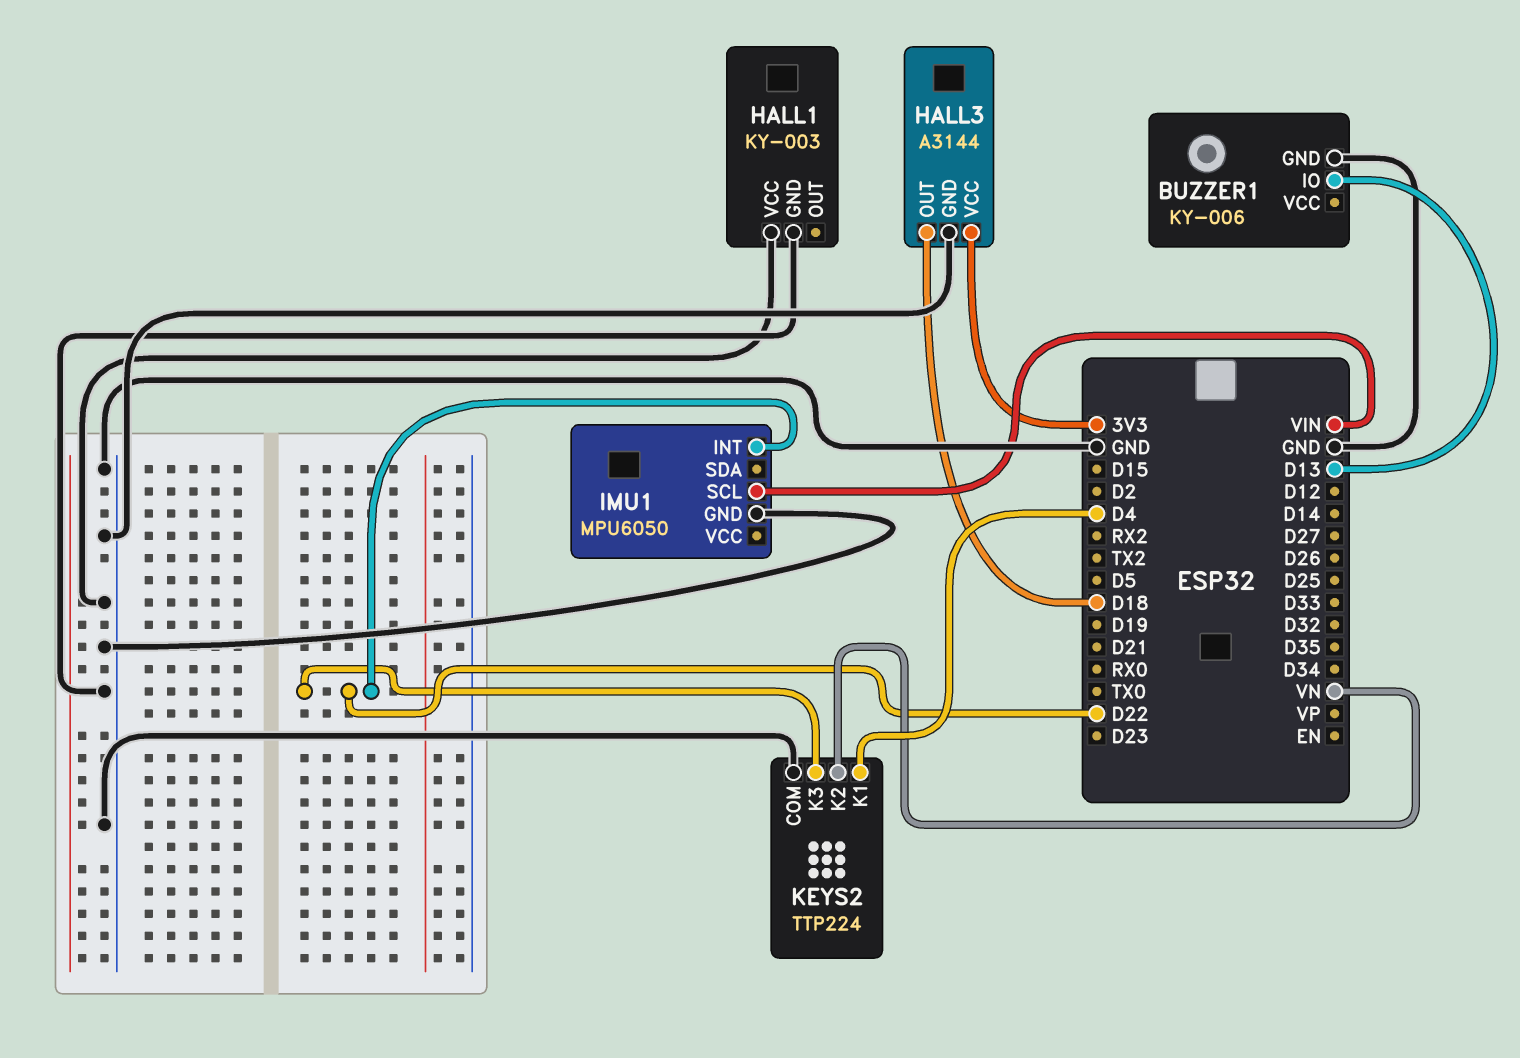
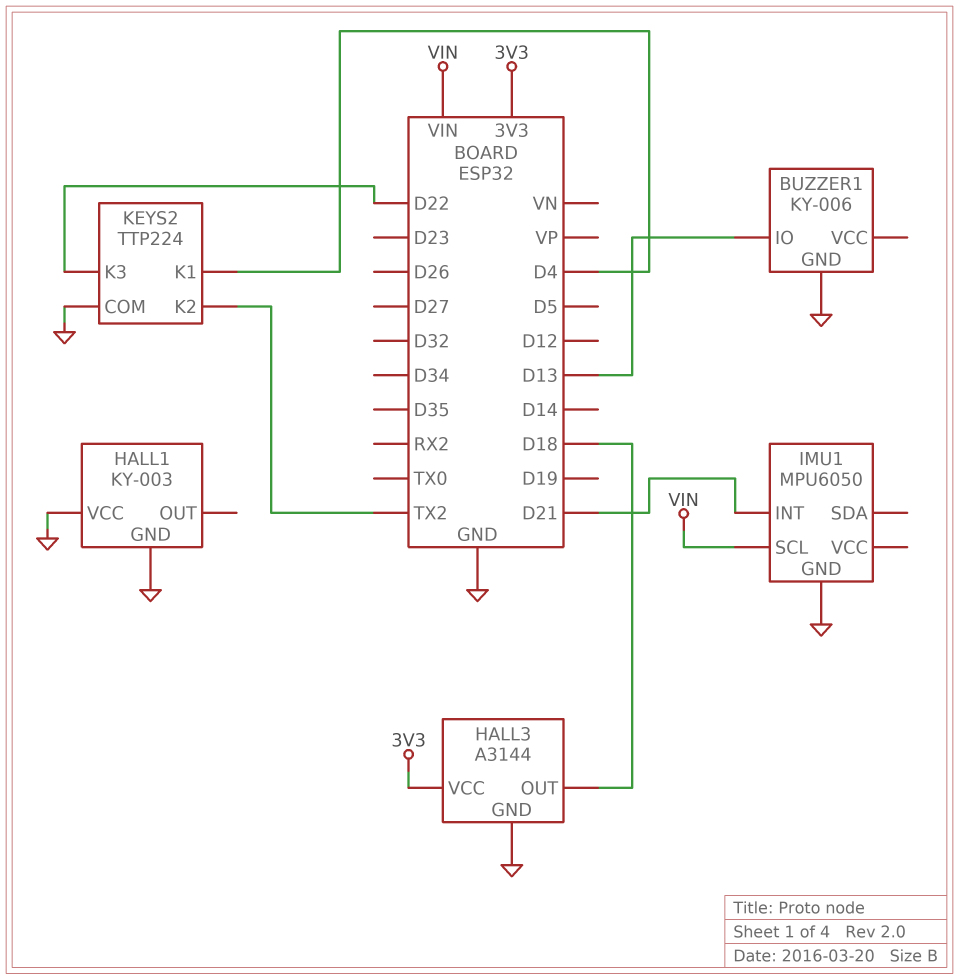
IMU1 pin INT: D22 -> D21
KEYS2 pin K2: VN -> TX2

